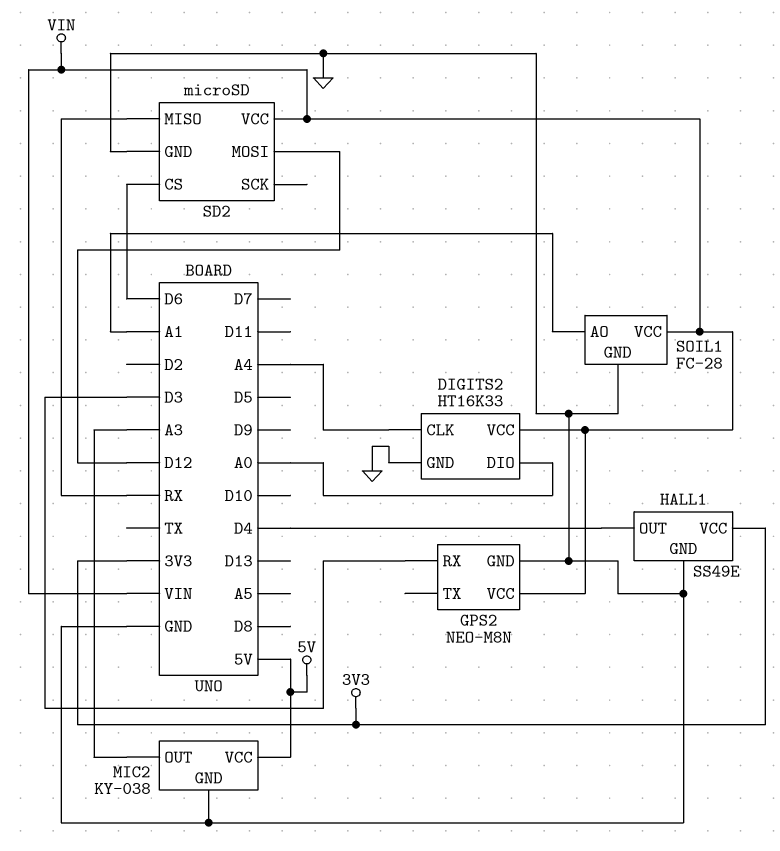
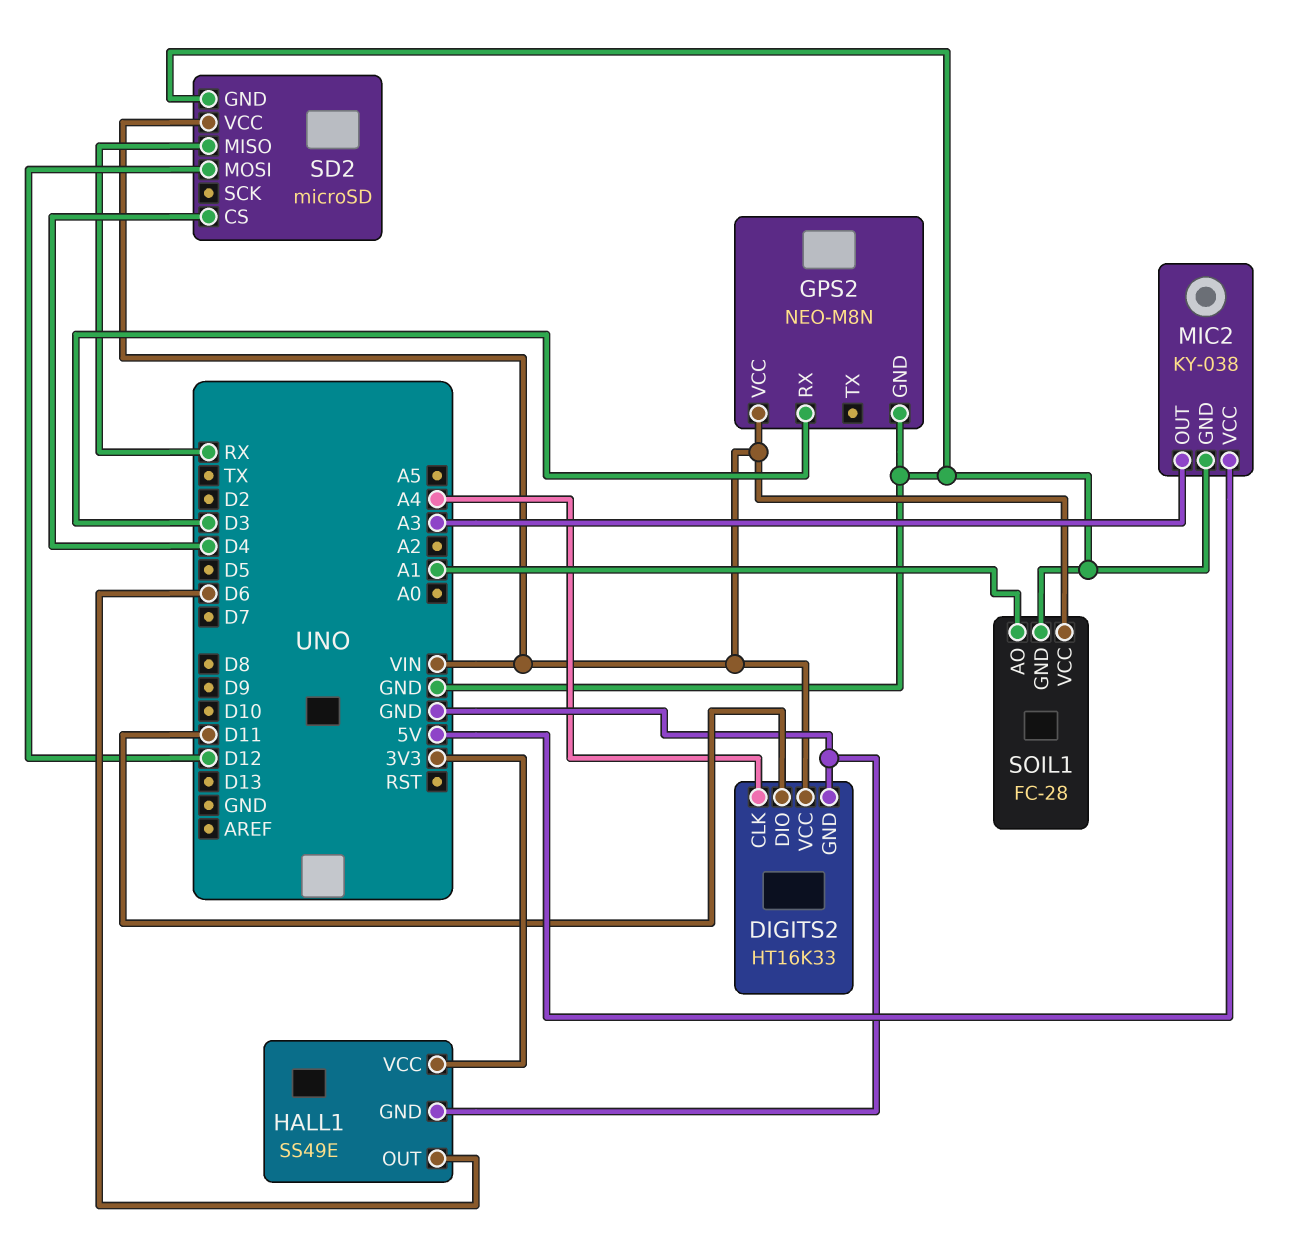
DIGITS2 pin DIO: A0 -> D11
HALL1 pin OUT: D4 -> D6
SD2 pin CS: D6 -> D4

